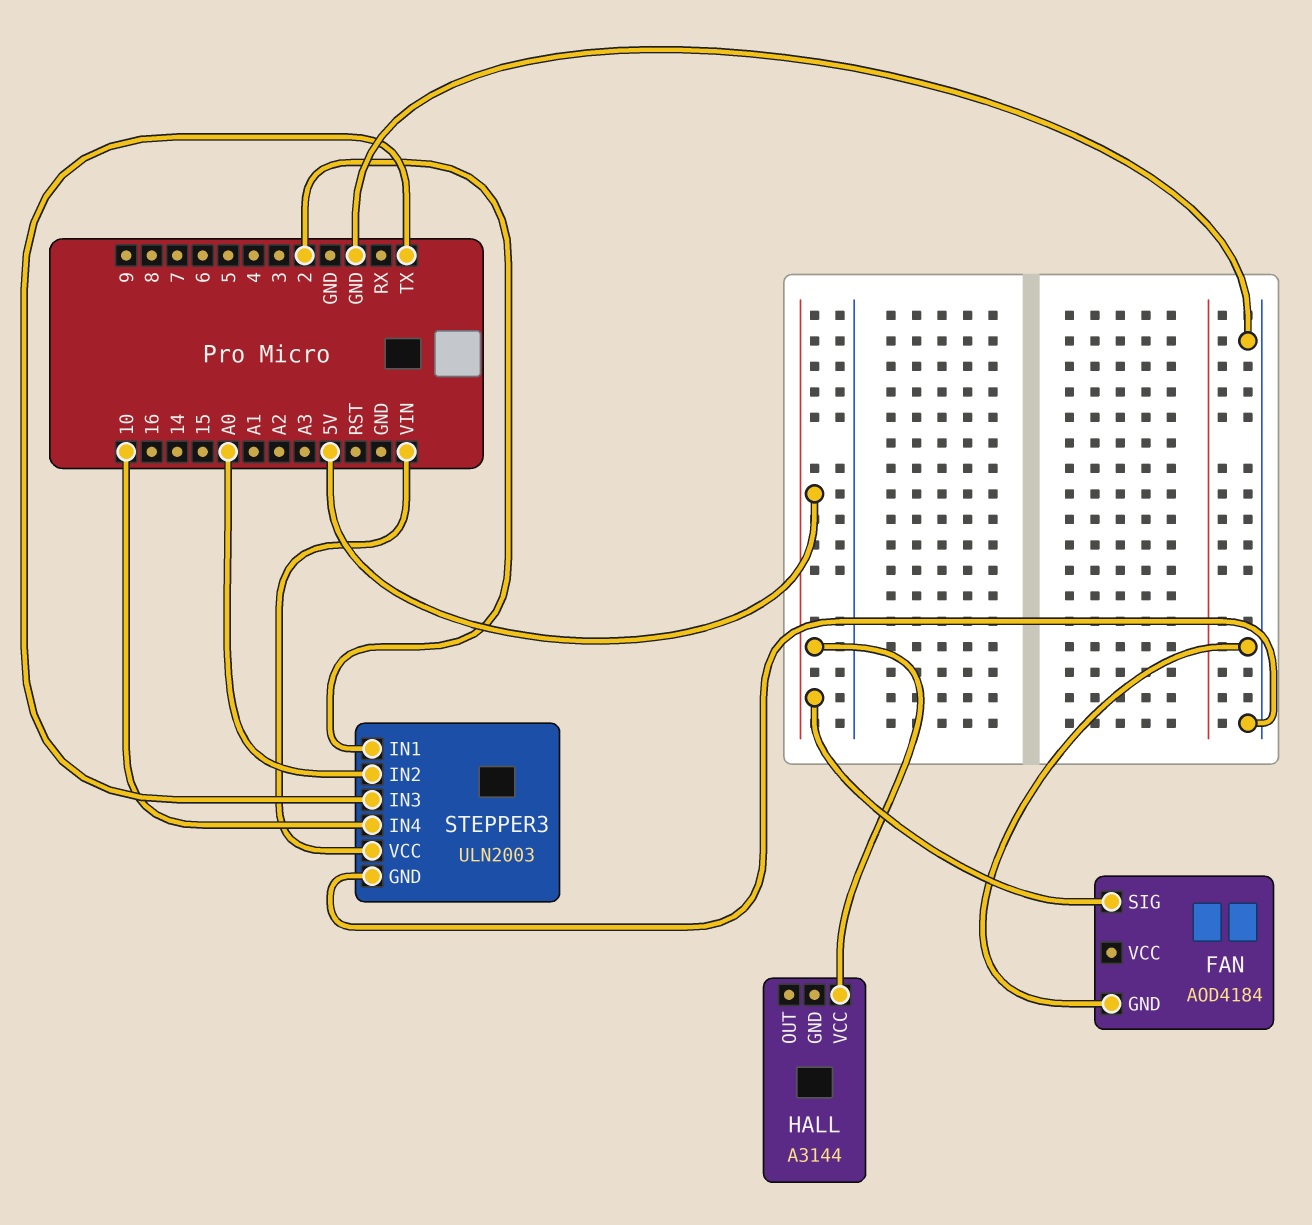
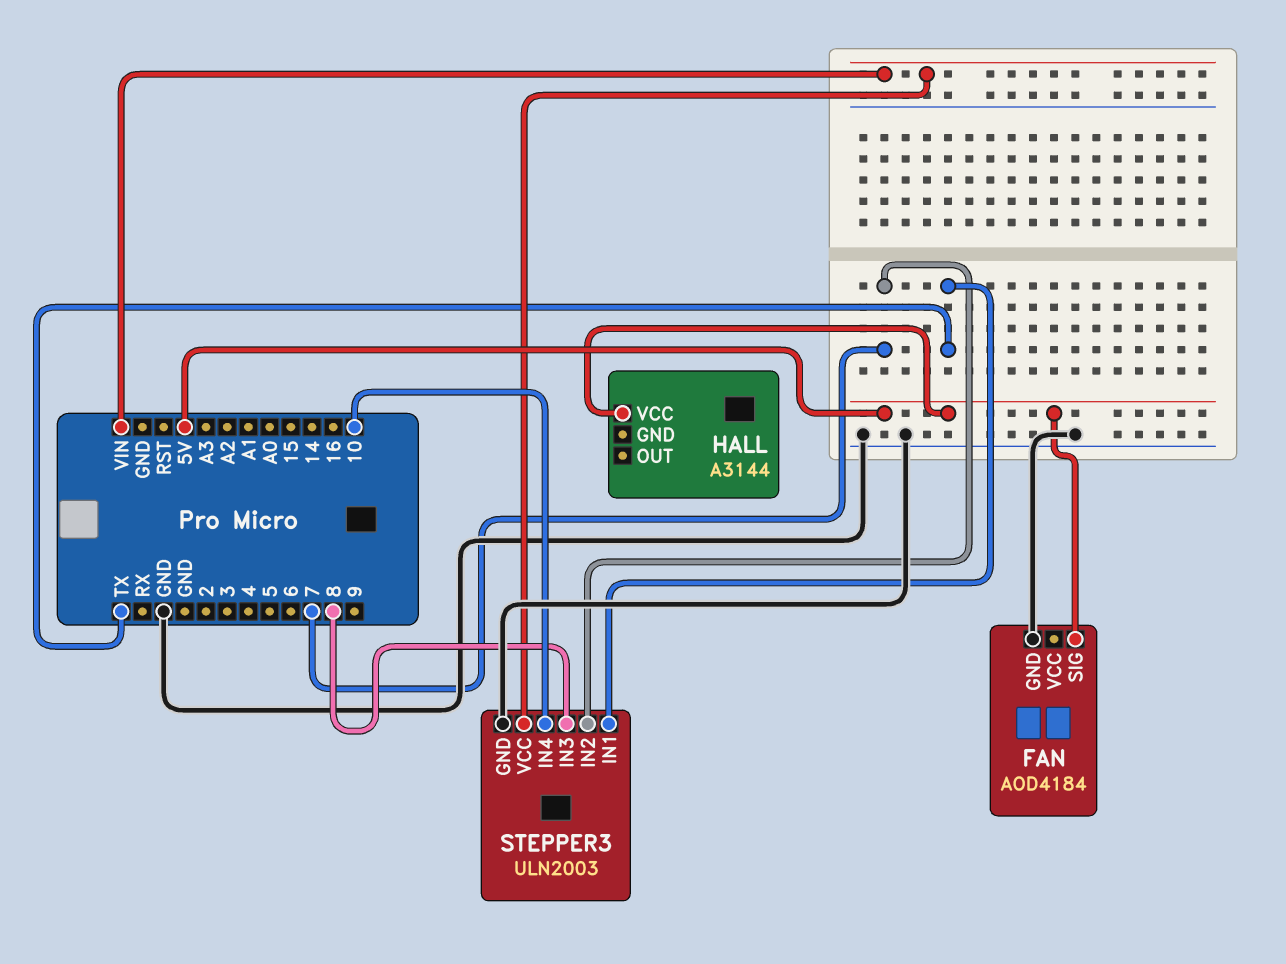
STEPPER3 pin IN1: 2 -> TX
STEPPER3 pin IN2: A0 -> 7
STEPPER3 pin IN3: TX -> 8

